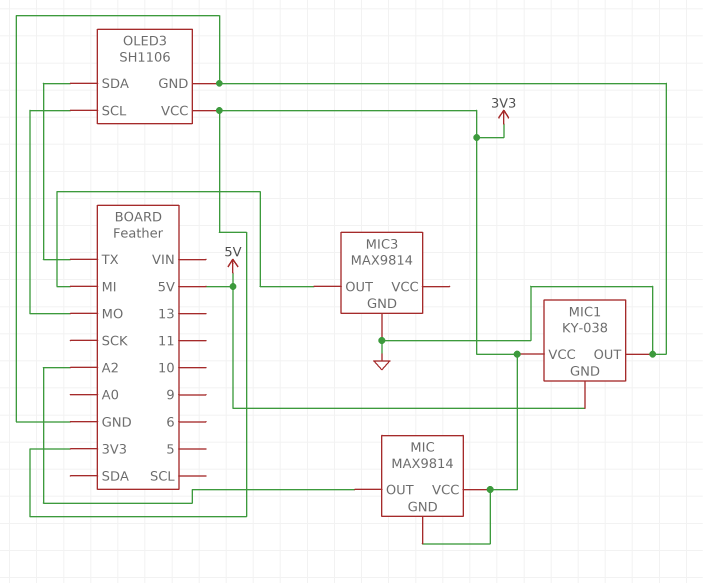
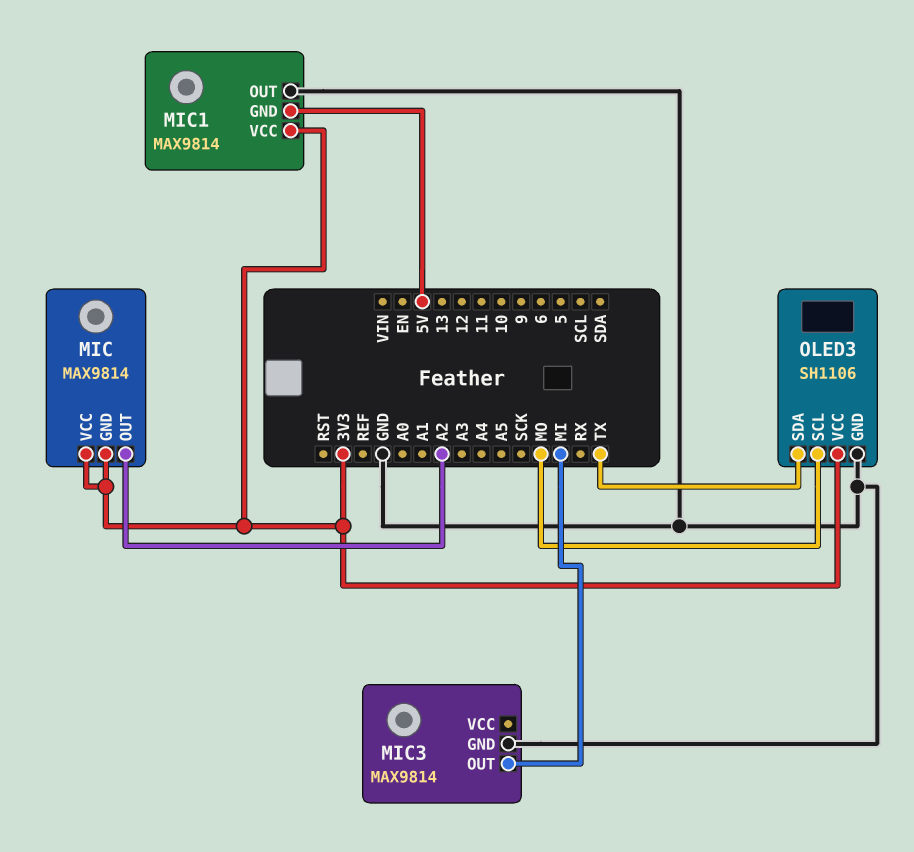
MIC1: KY-038 -> MAX9814

